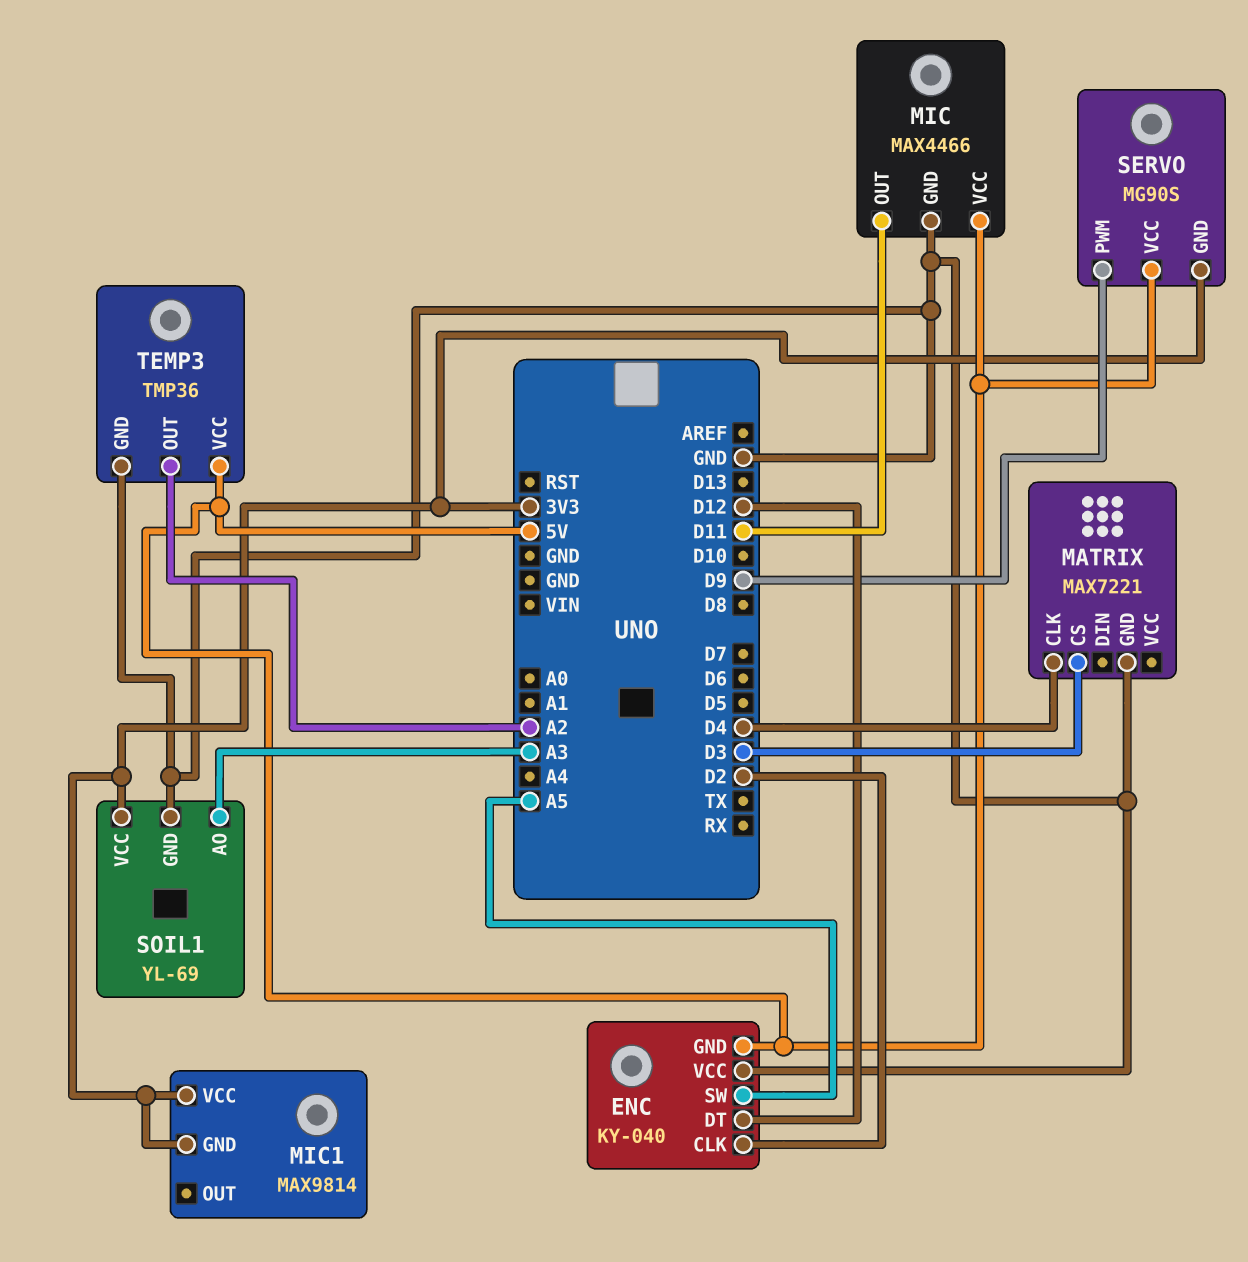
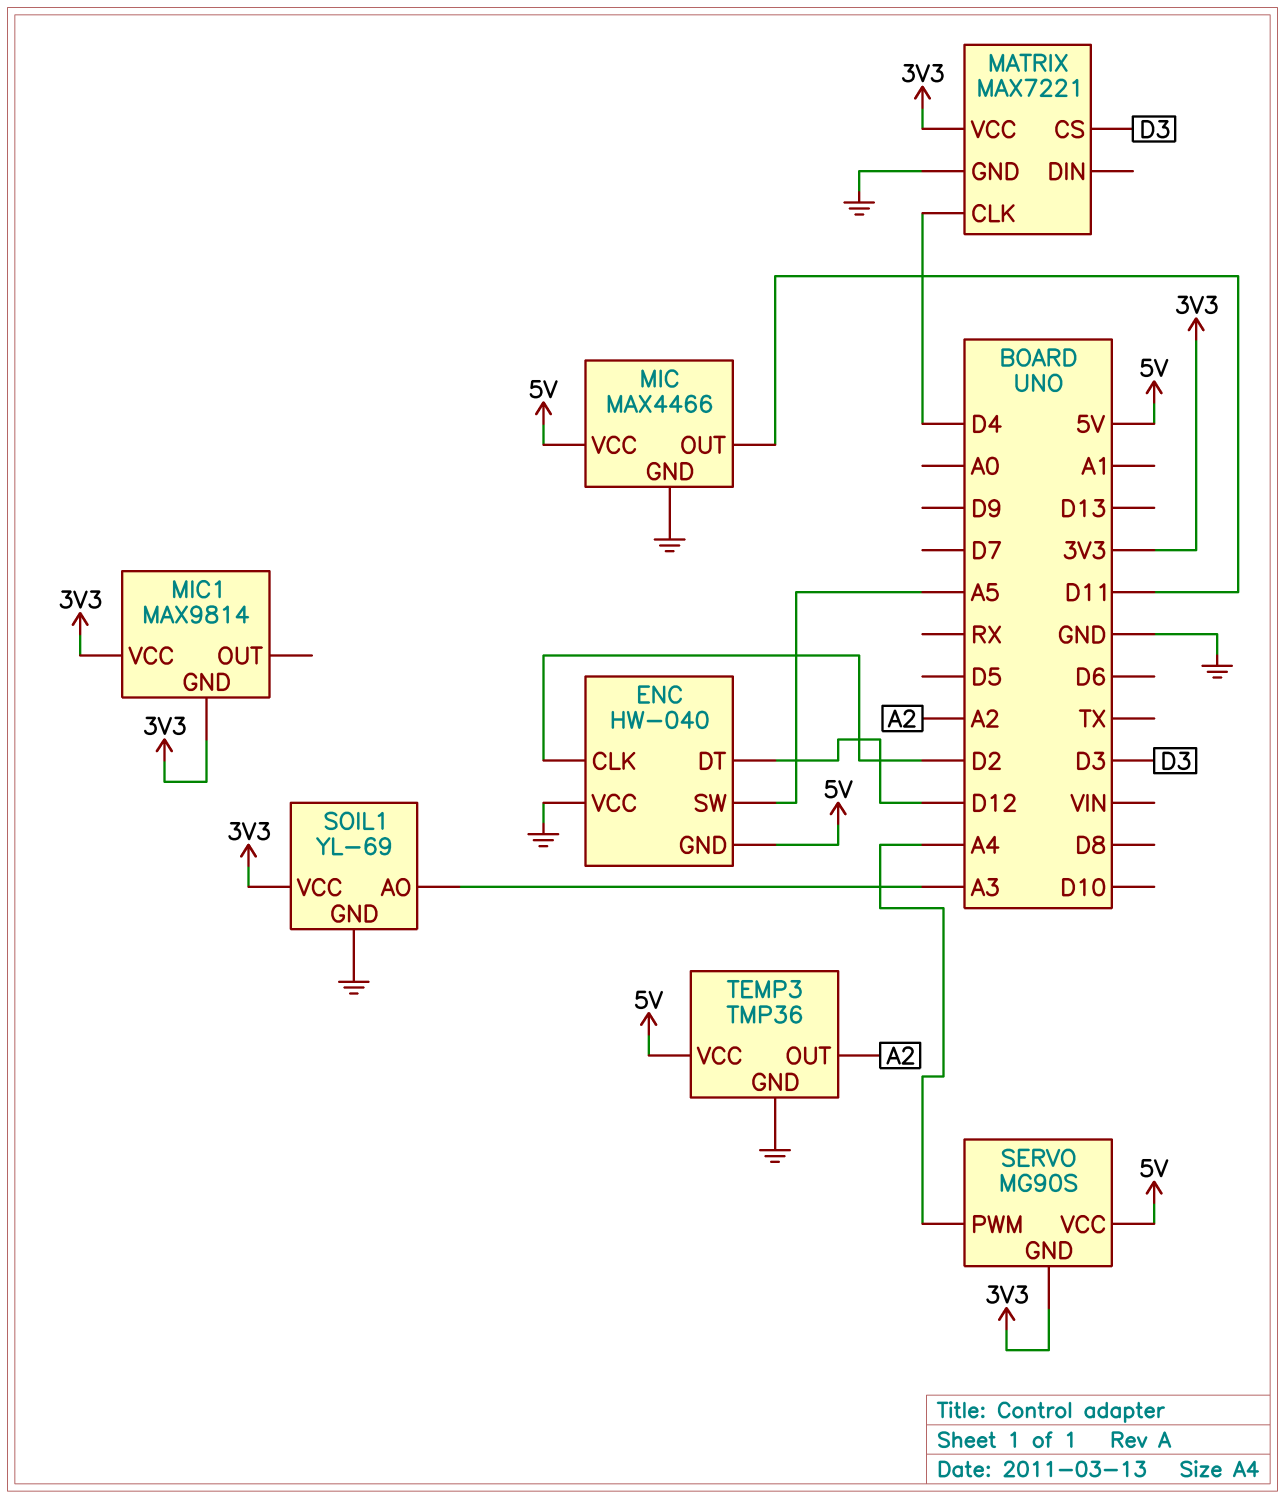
ENC: KY-040 -> HW-040
MATRIX pin VCC: none -> 3V3
SERVO pin PWM: D9 -> A4

